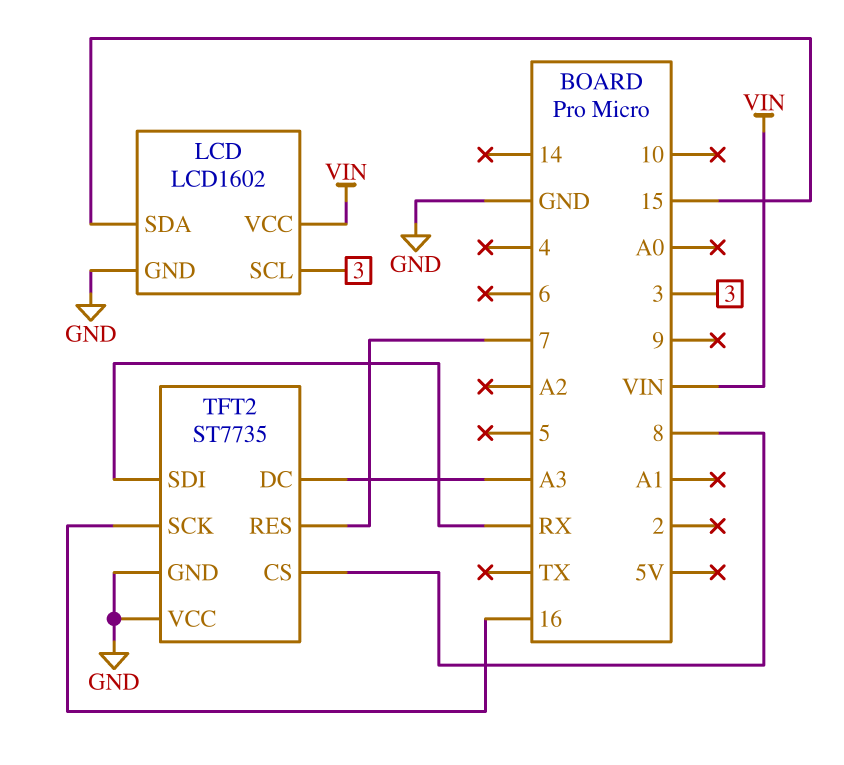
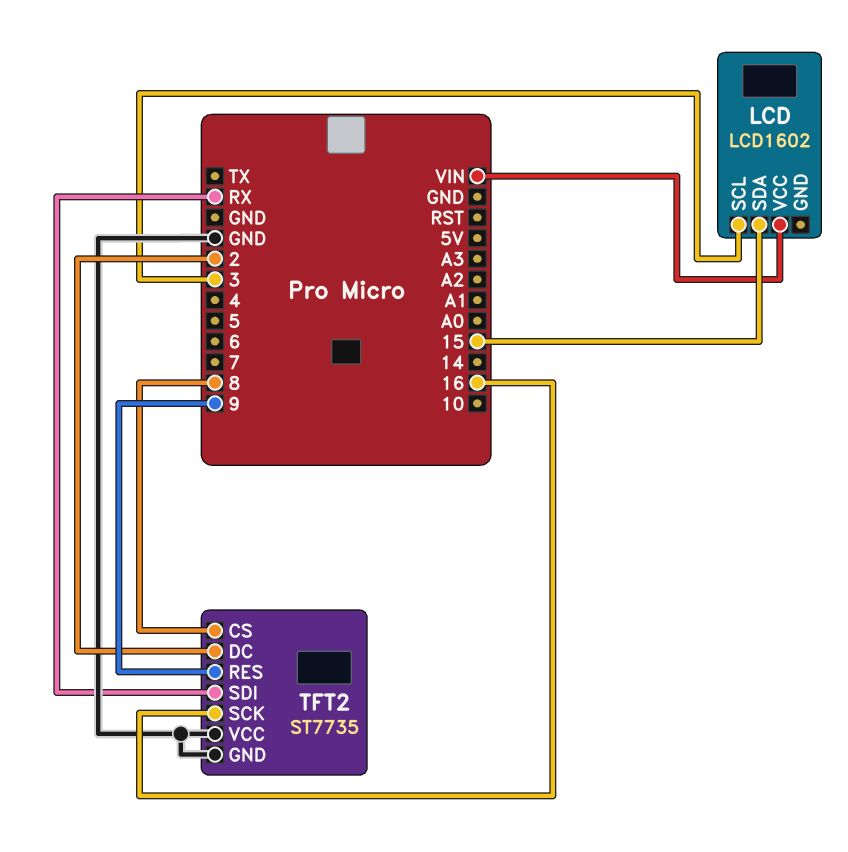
LCD pin GND: GND -> none
TFT2 pin DC: A3 -> 2
TFT2 pin RES: 7 -> 9

